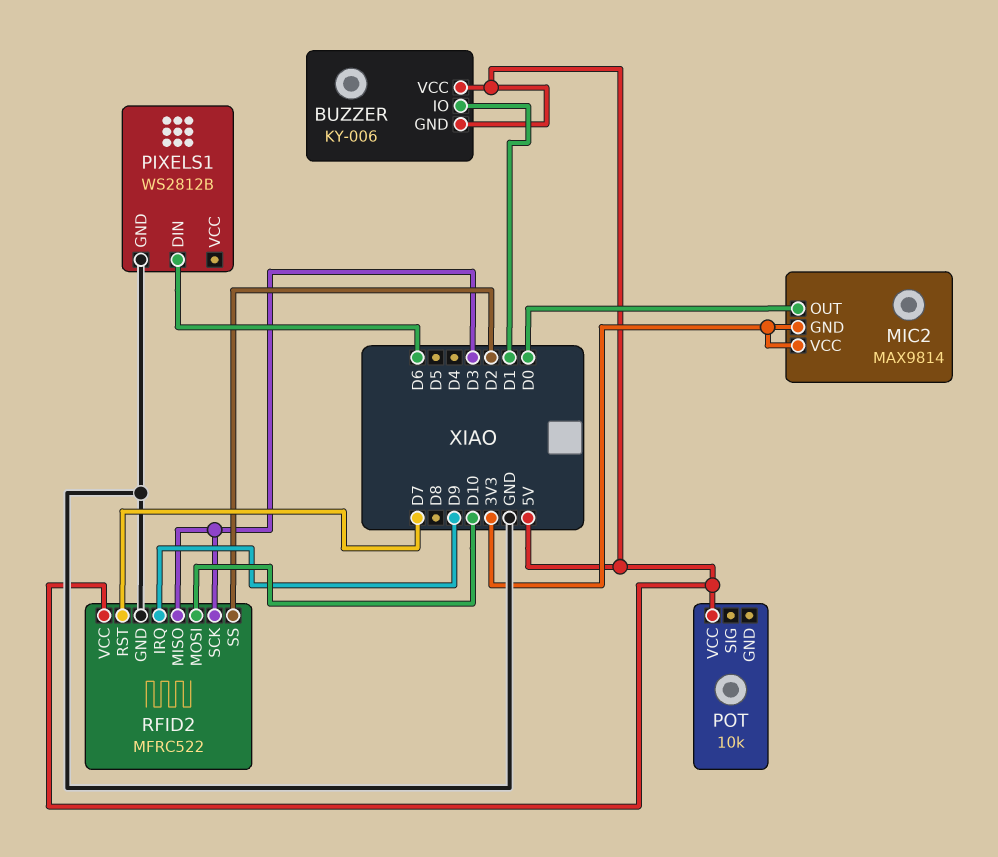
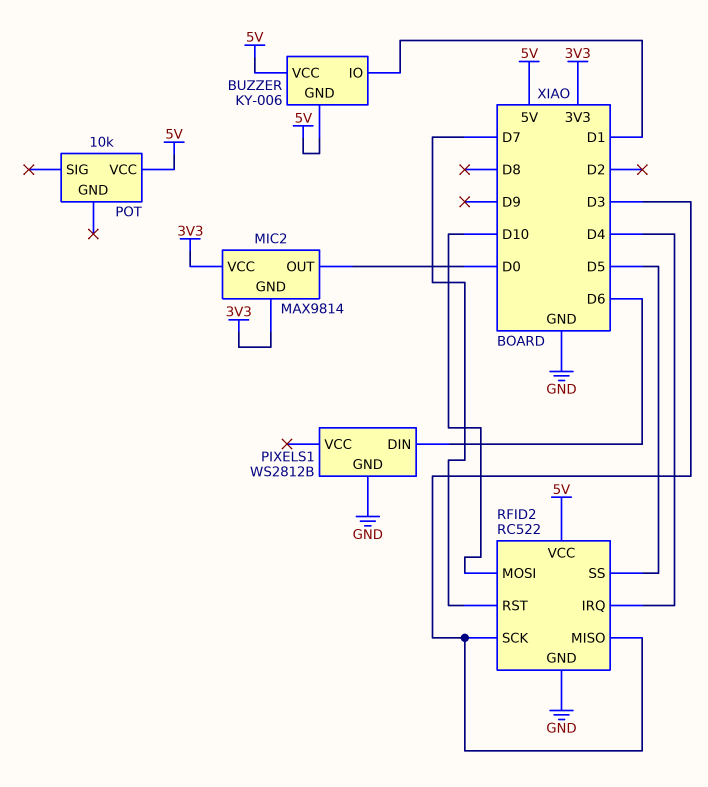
RFID2: MFRC522 -> RC522
RFID2 pin IRQ: D9 -> D4
RFID2 pin SS: D2 -> D5

